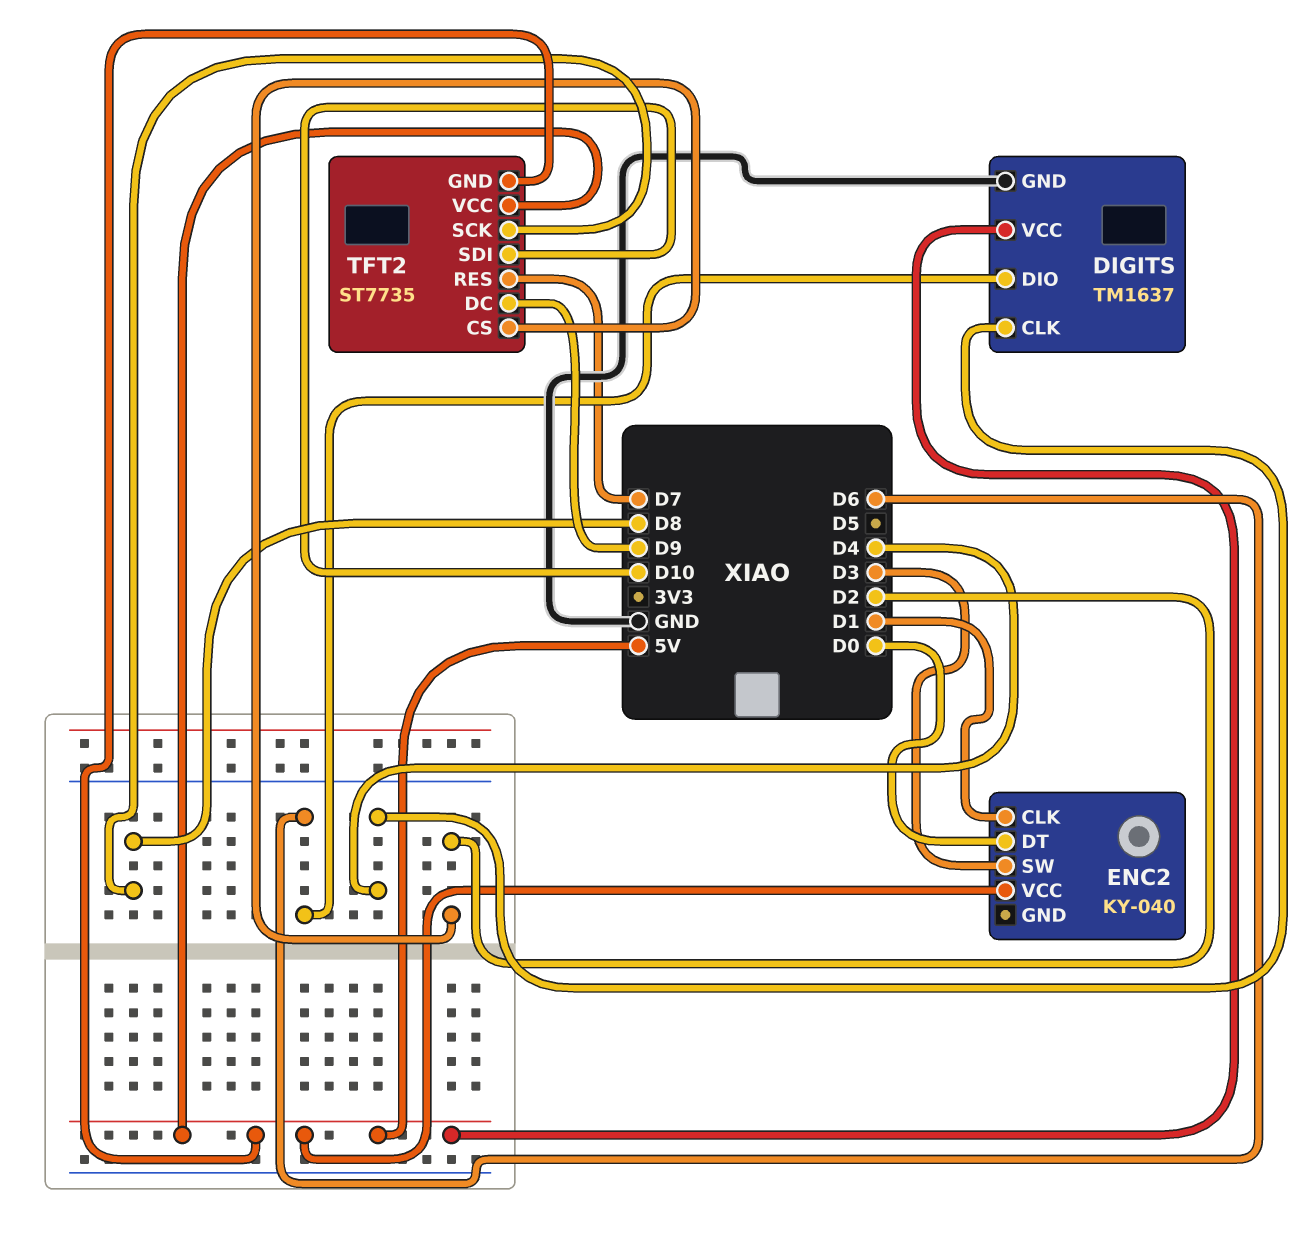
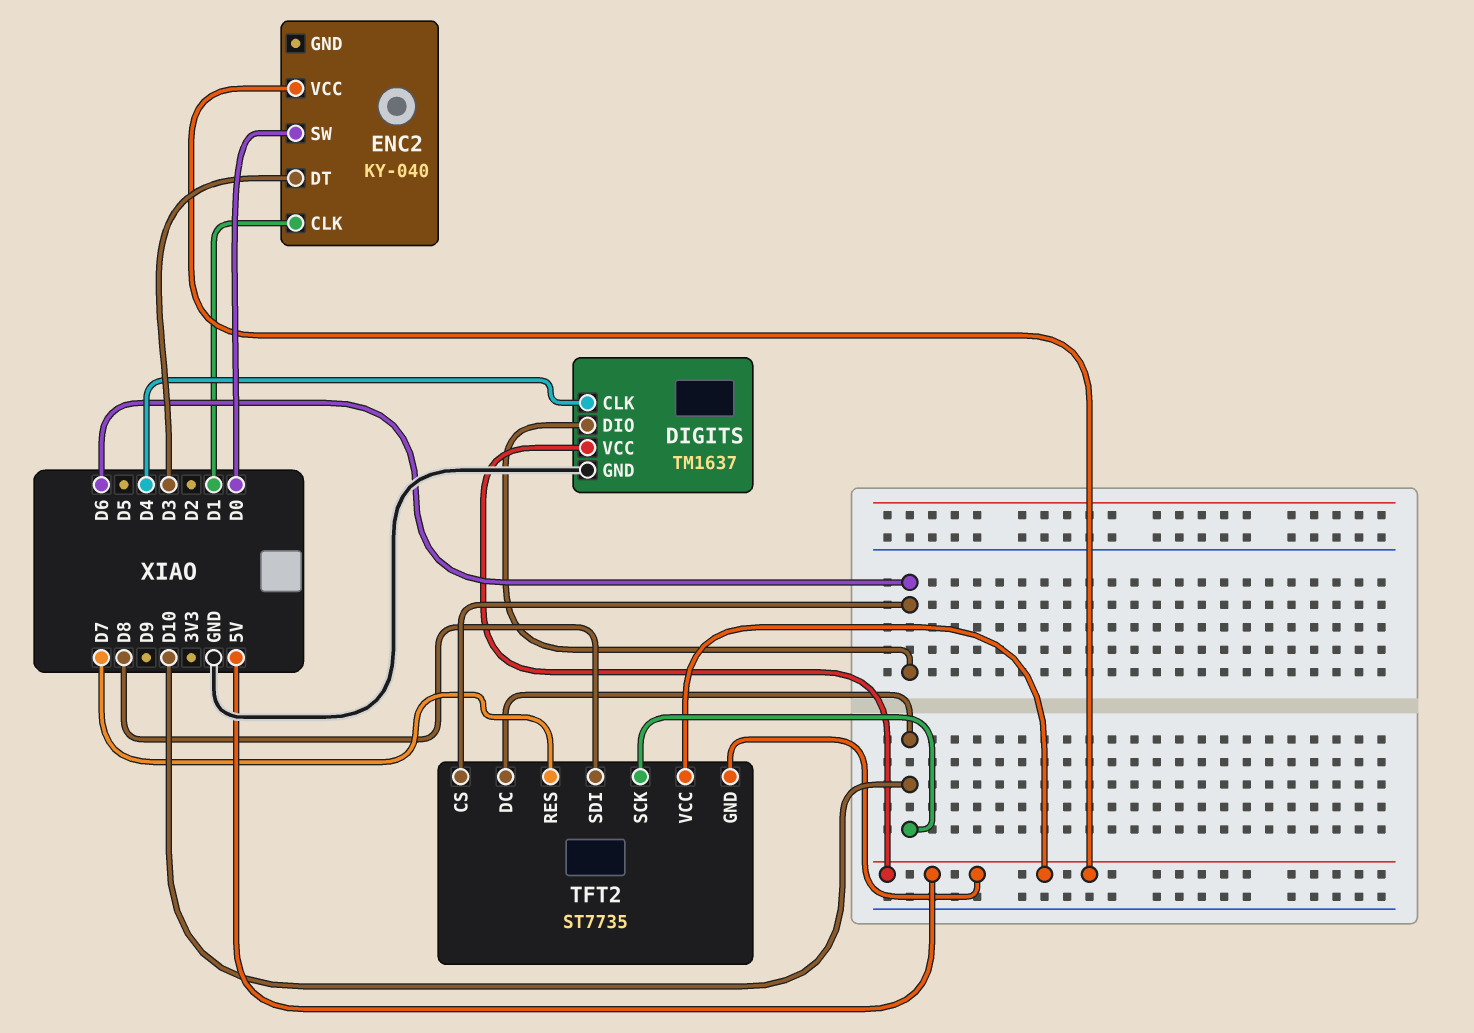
ENC2 pin DT: D0 -> D3
ENC2 pin SW: D3 -> D0
TFT2 pin CS: D2 -> D6
TFT2 pin DC: D9 -> D10
TFT2 pin SCK: D8 -> D10
TFT2 pin SDI: D10 -> D8

